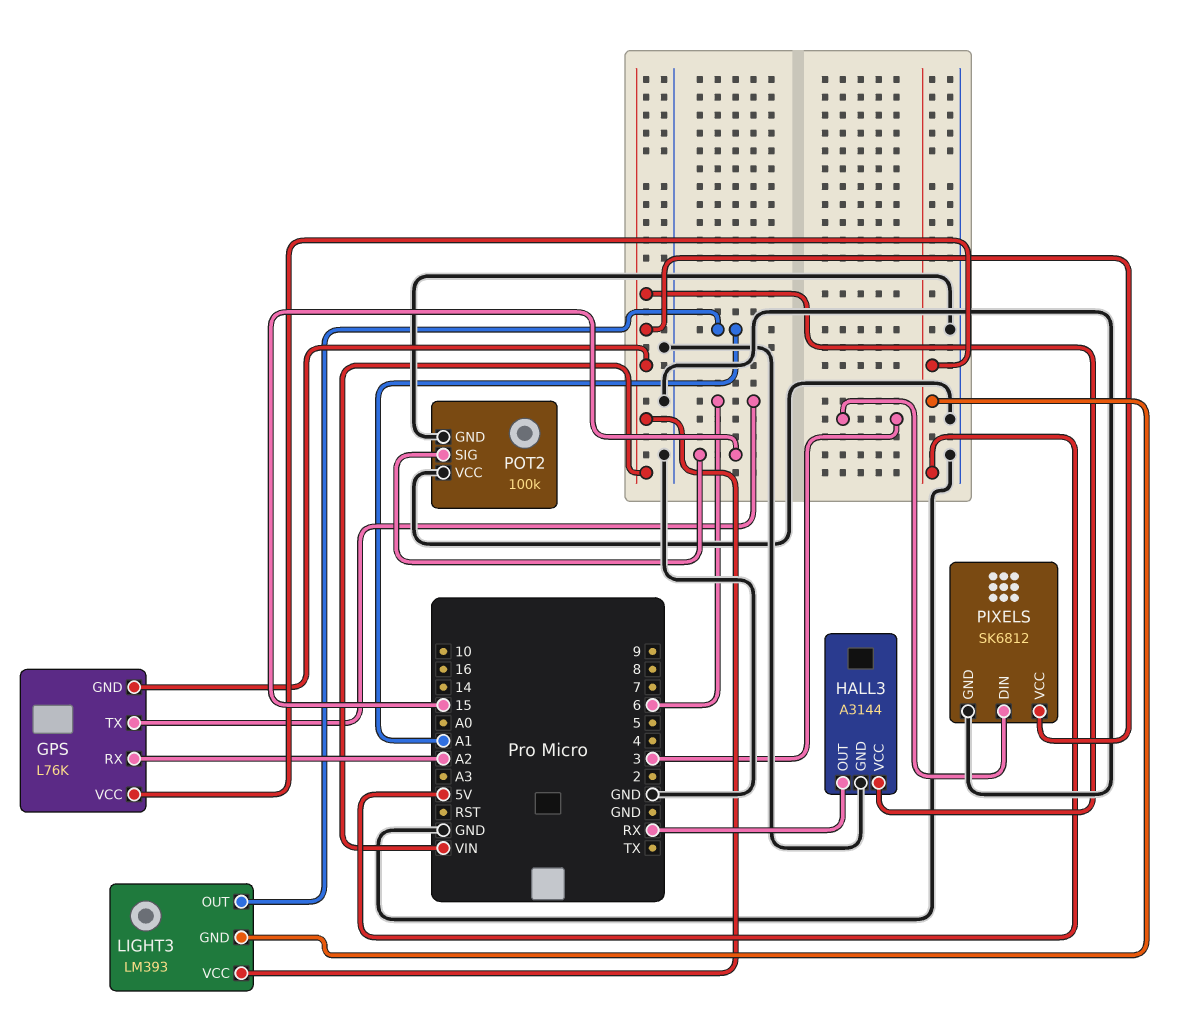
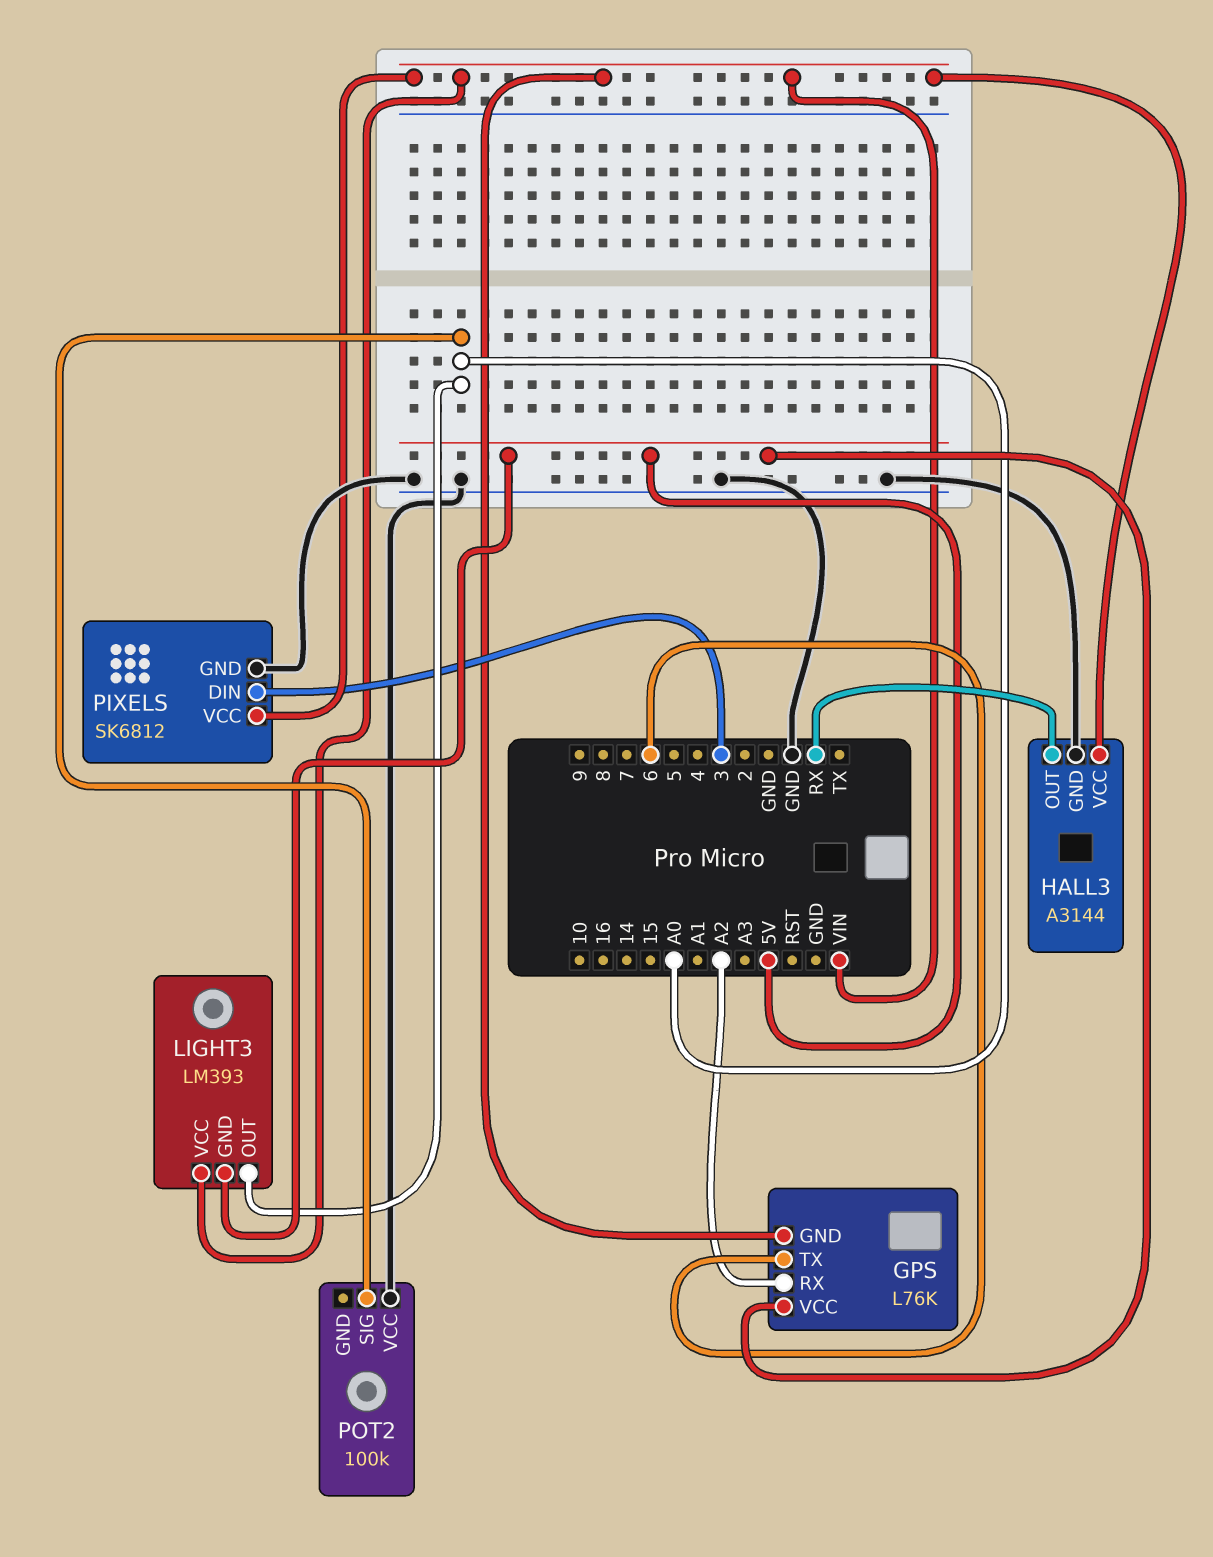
LIGHT3 pin OUT: A1 -> A0
POT2 pin GND: GND -> none
POT2 pin SIG: 15 -> A0

